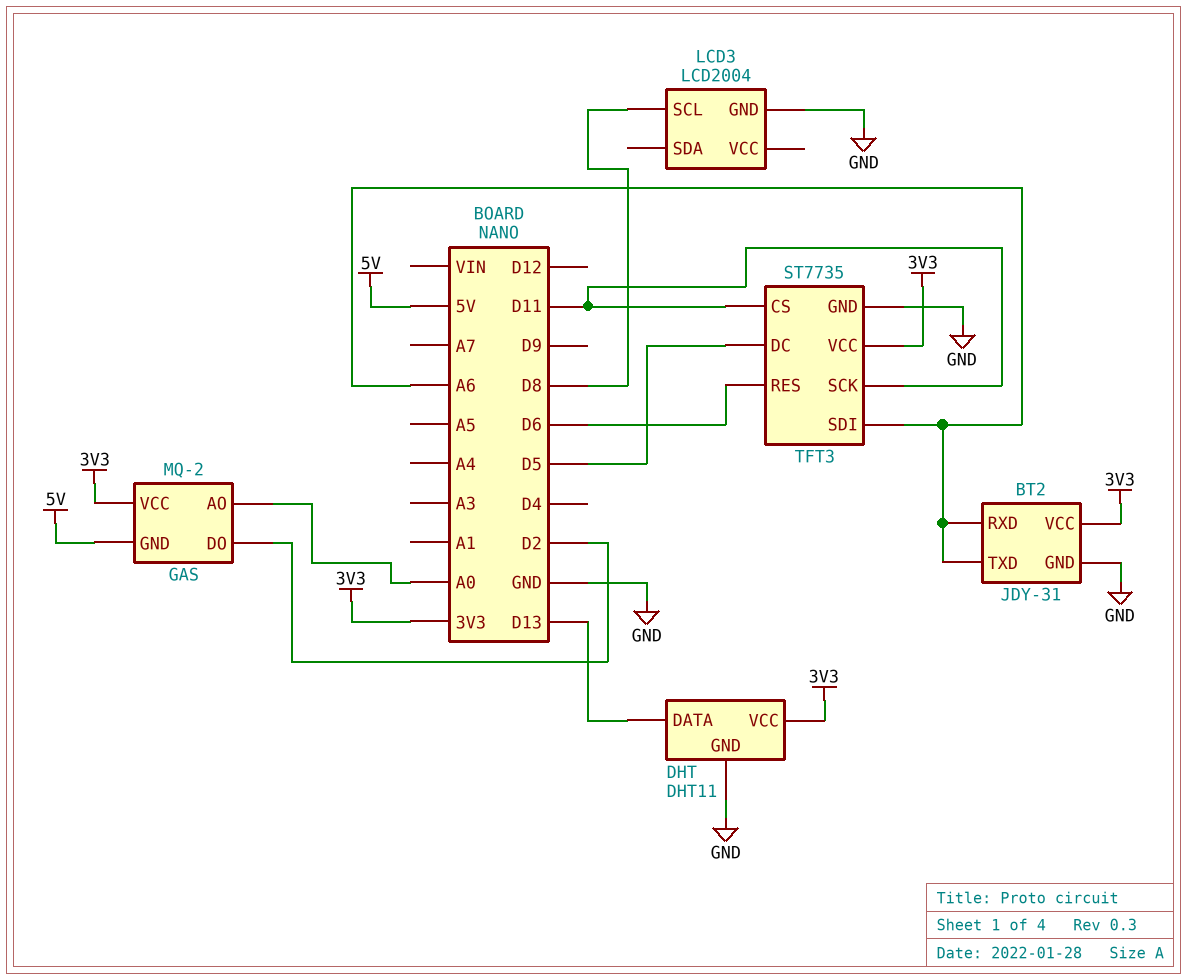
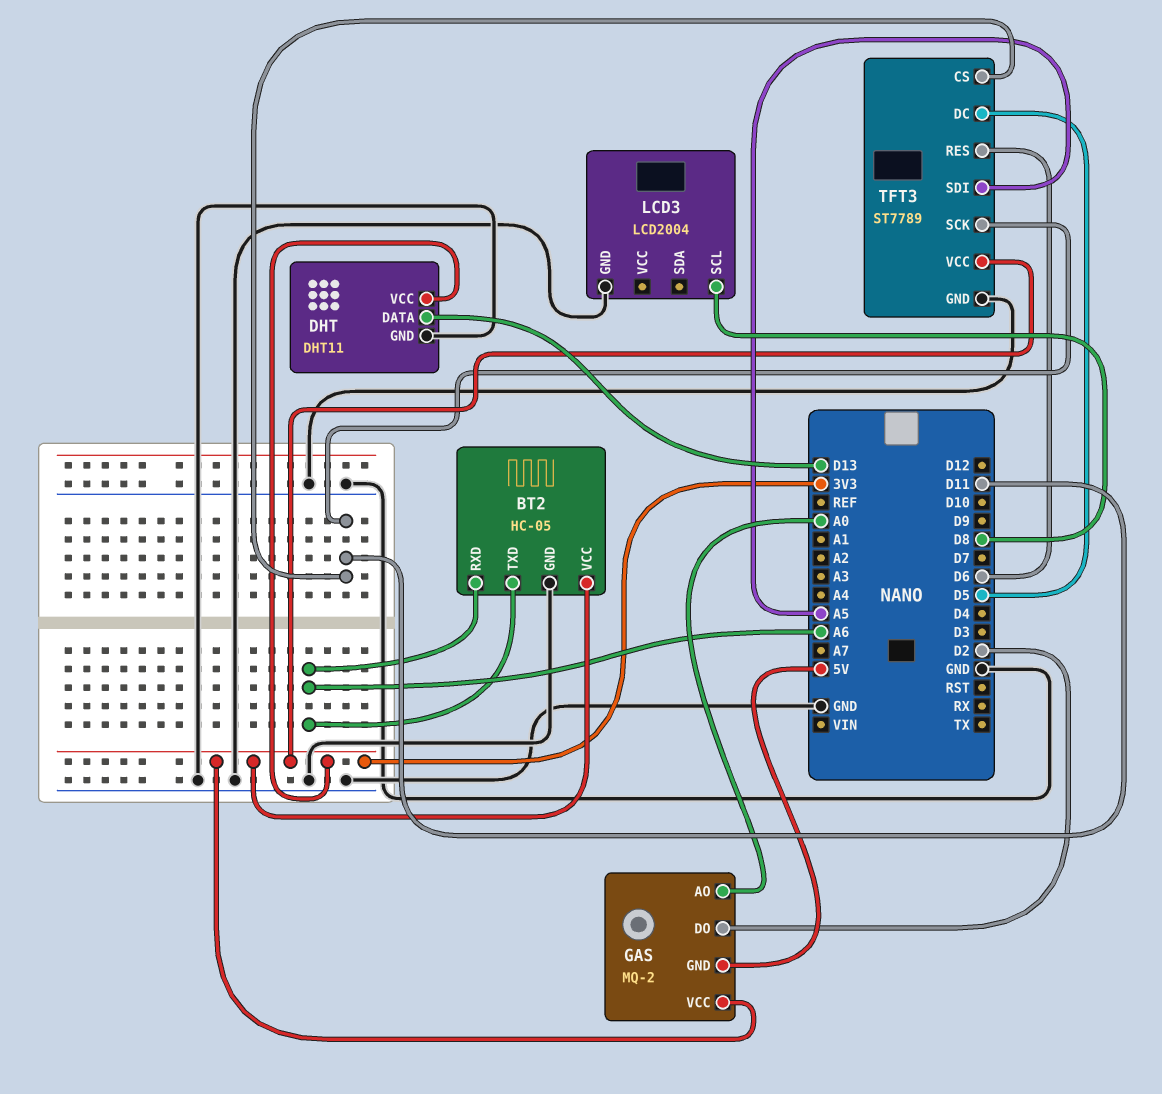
BT2: JDY-31 -> HC-05
TFT3: ST7735 -> ST7789
TFT3 pin SDI: A6 -> A5

